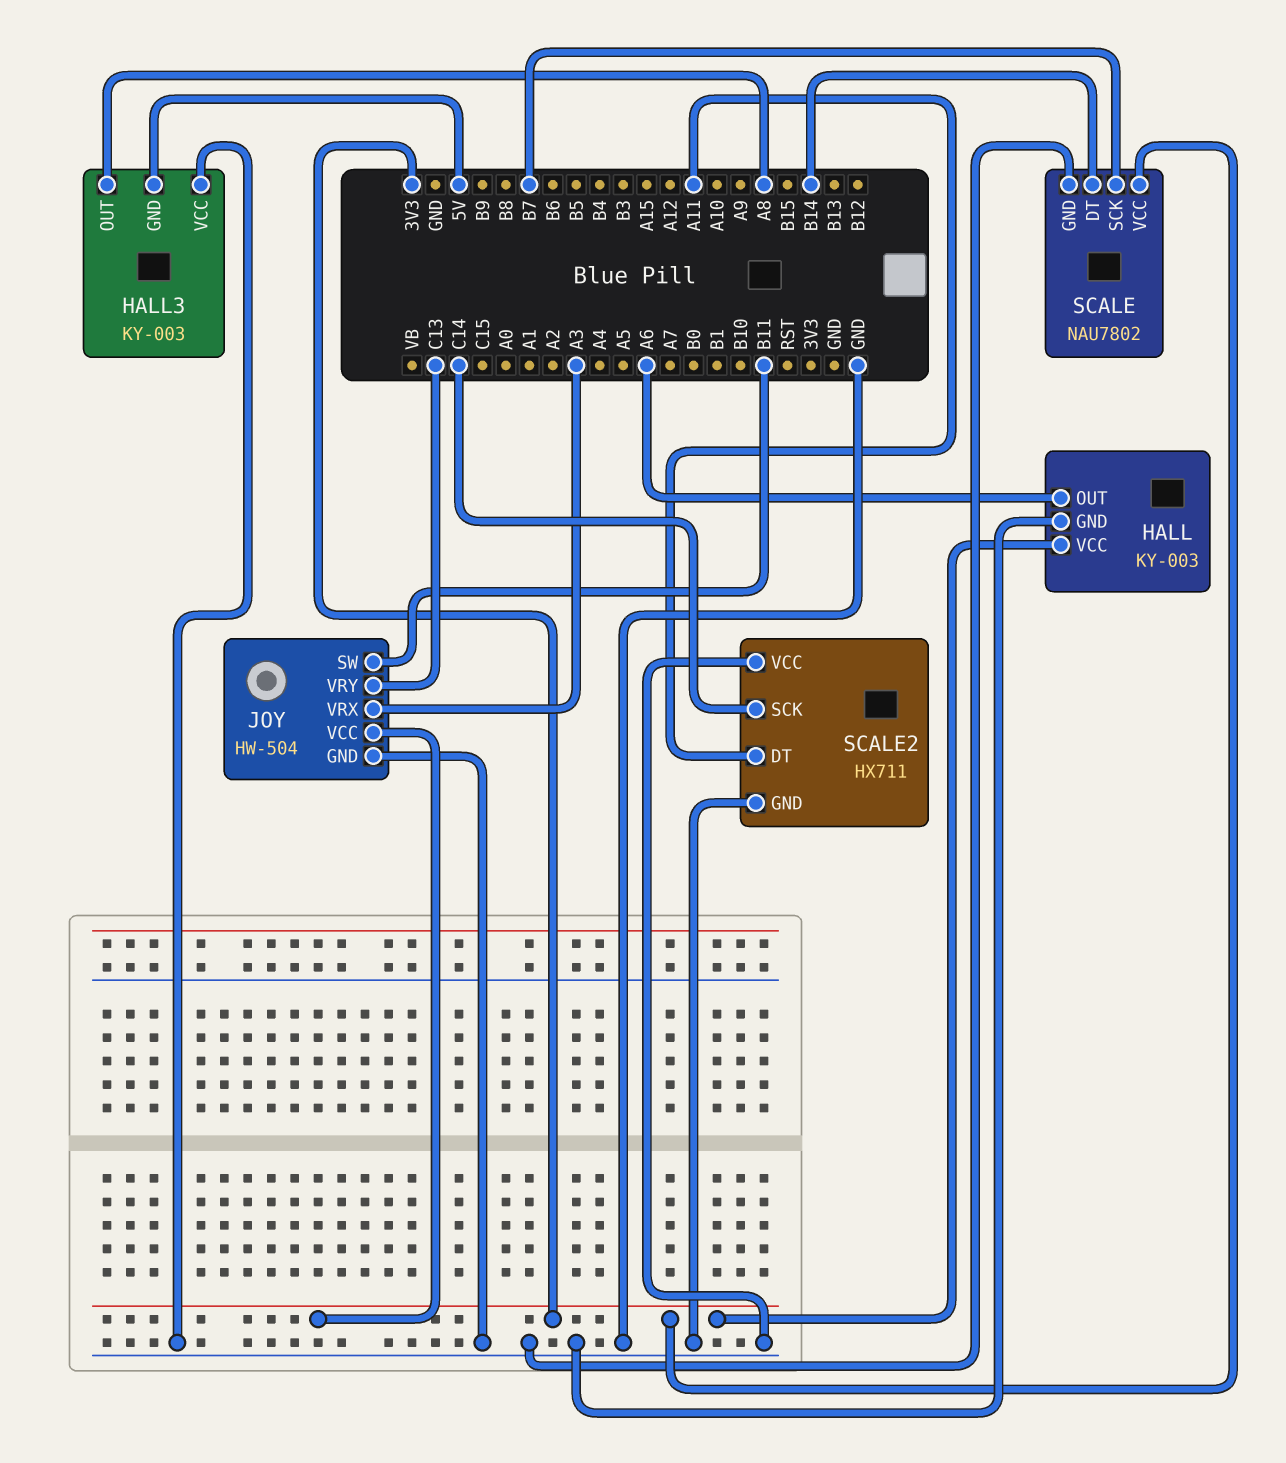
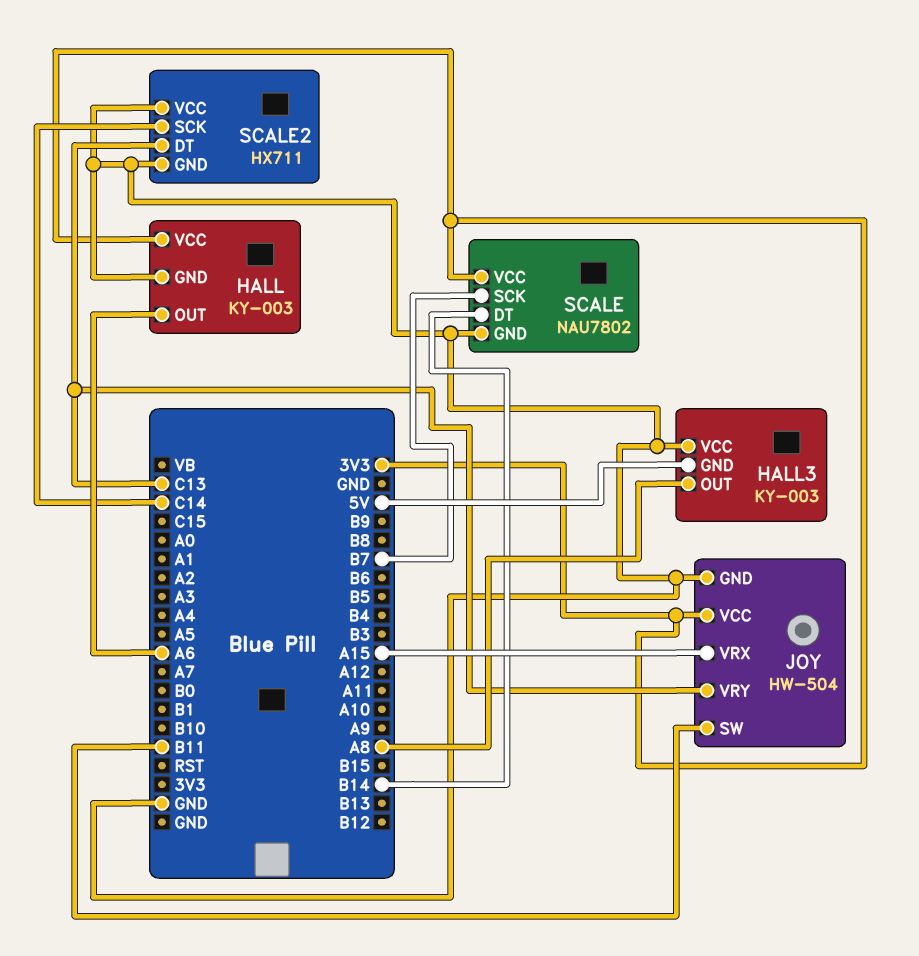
JOY pin VRX: A3 -> A15
SCALE2 pin DT: A11 -> C13

